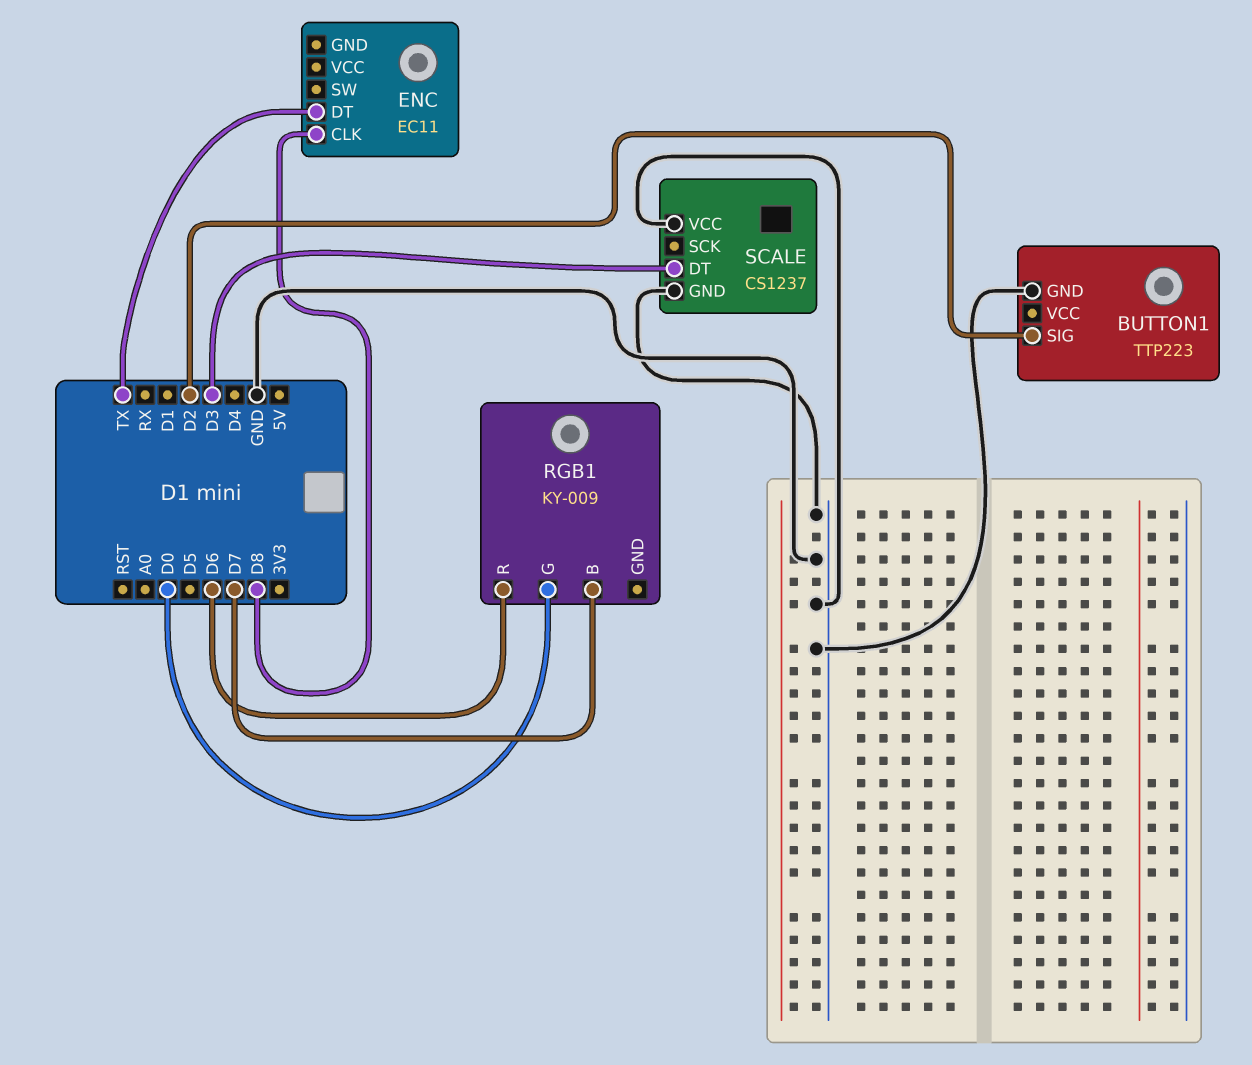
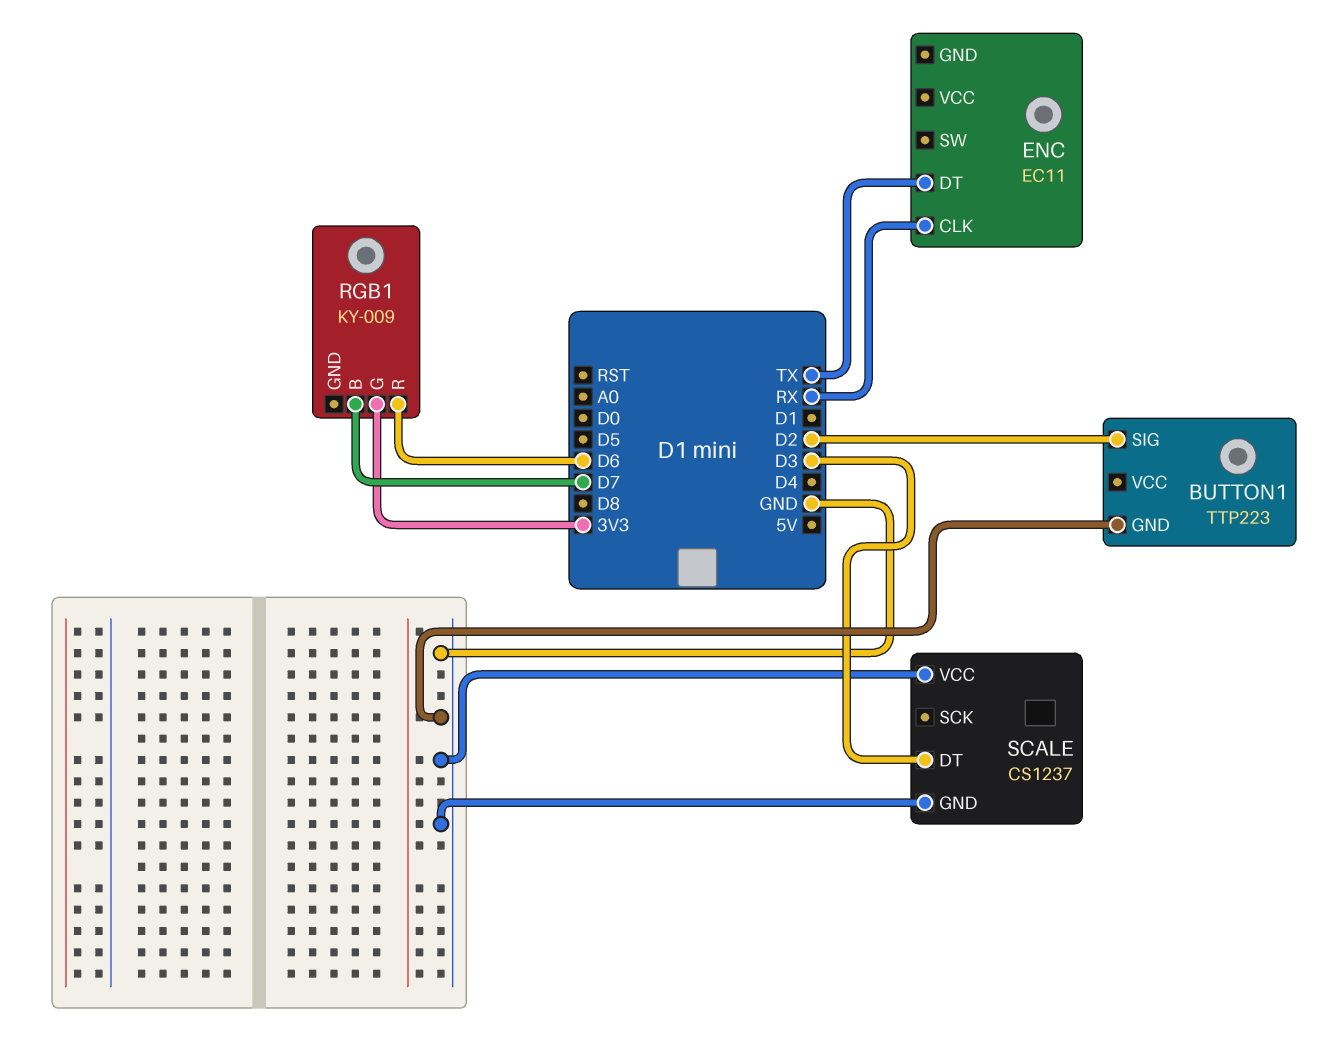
ENC pin CLK: D8 -> RX
RGB1 pin G: D0 -> 3V3

